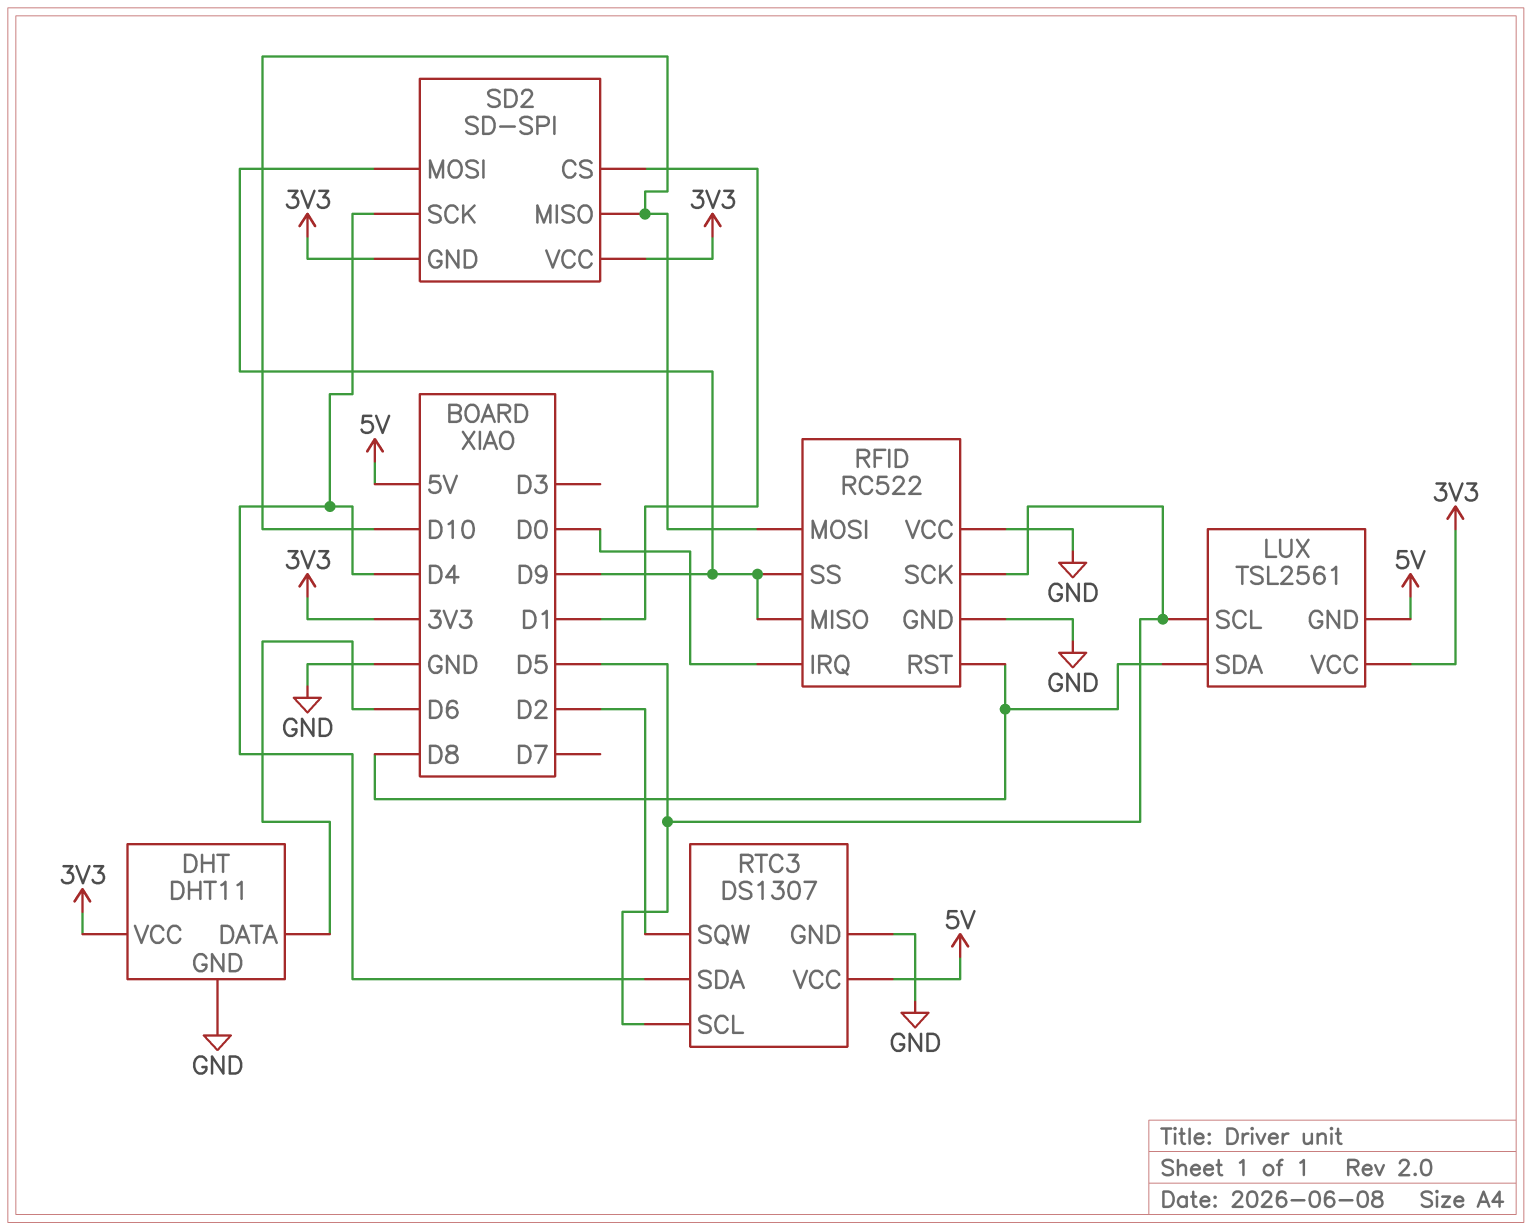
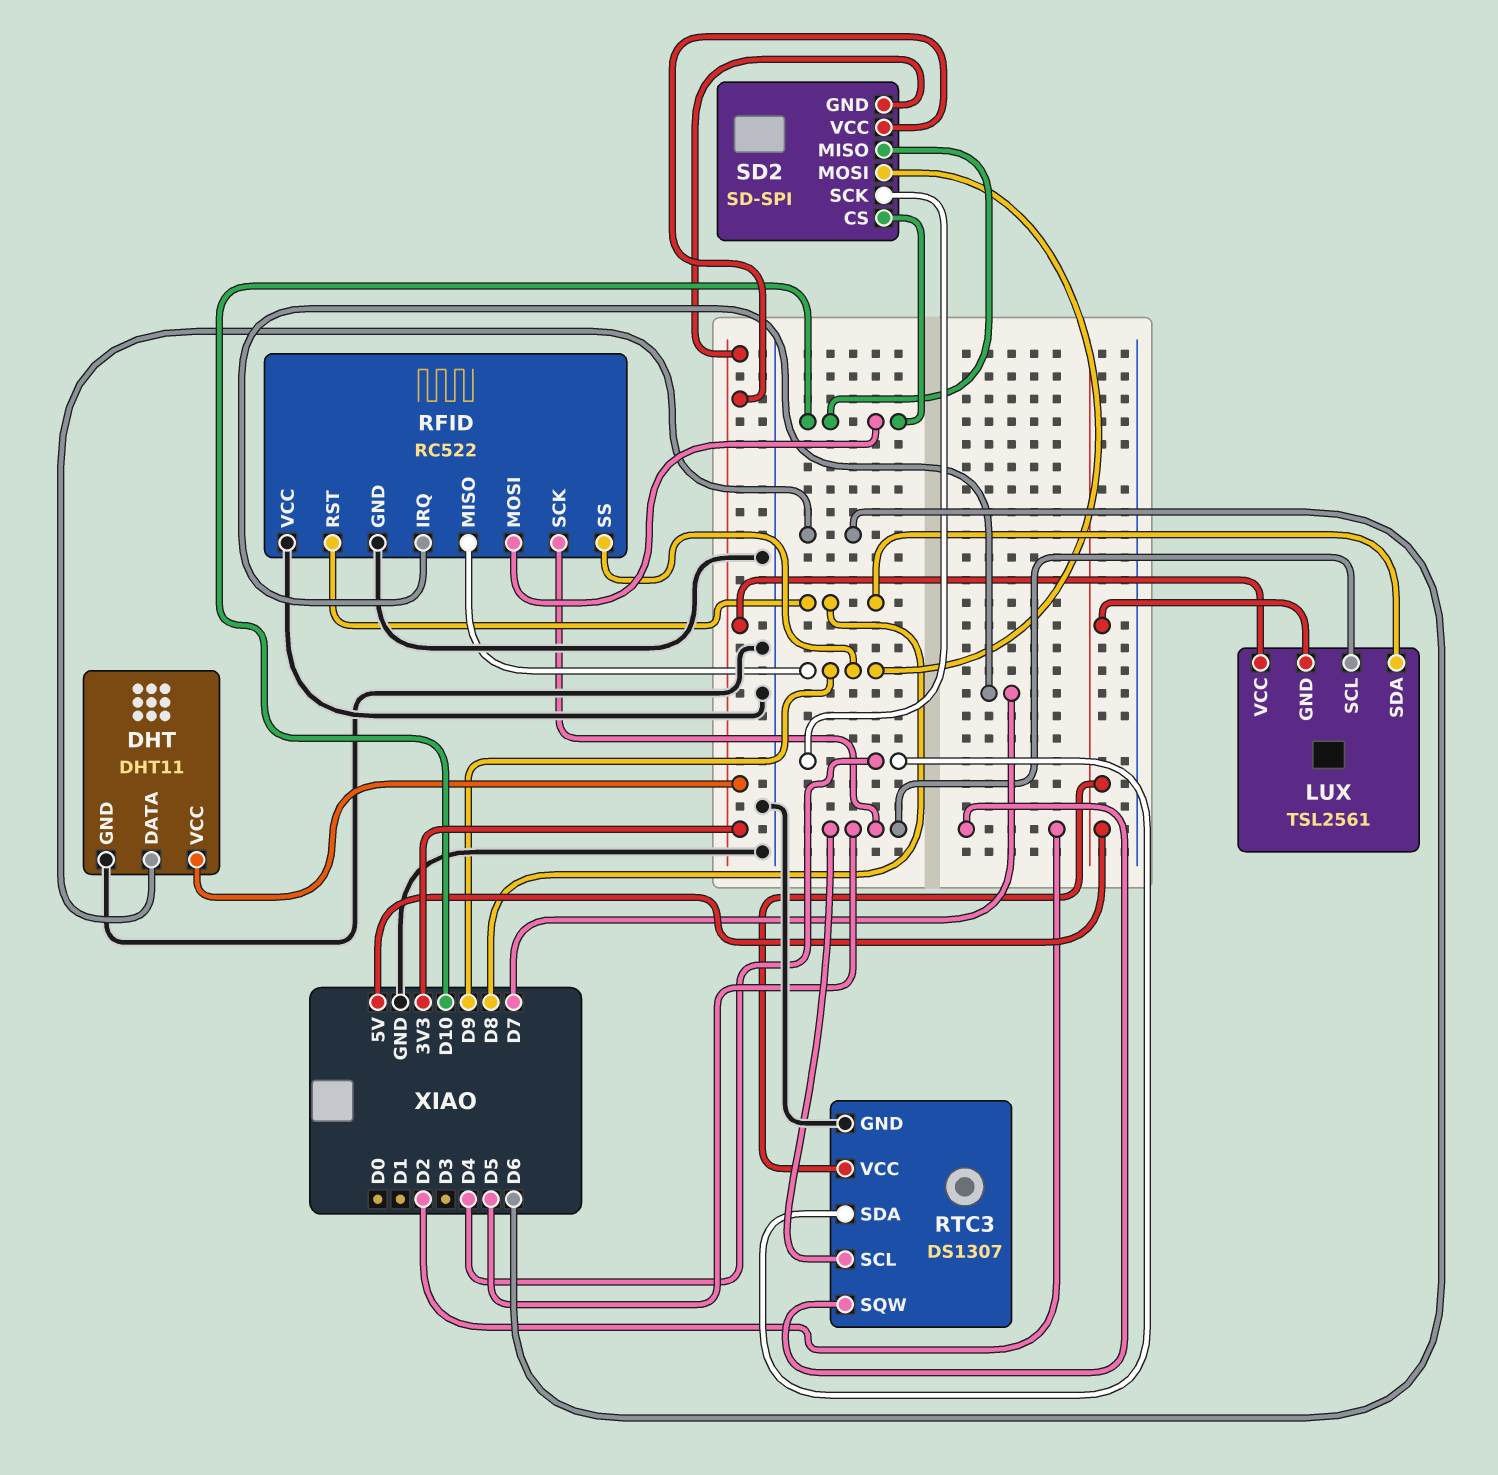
RFID pin IRQ: D0 -> D7
SD2 pin CS: D1 -> D10

